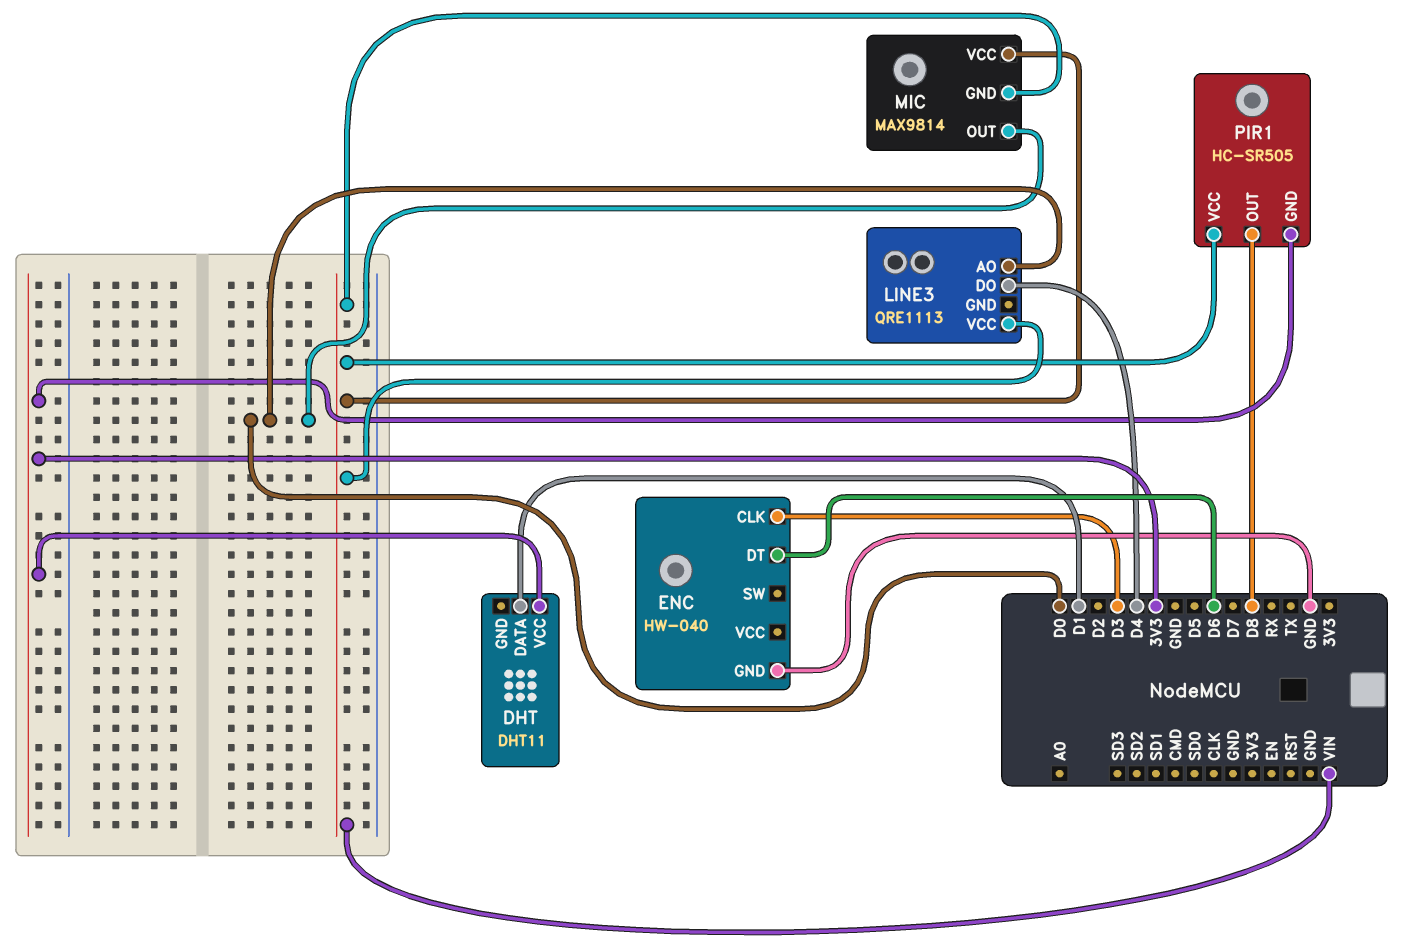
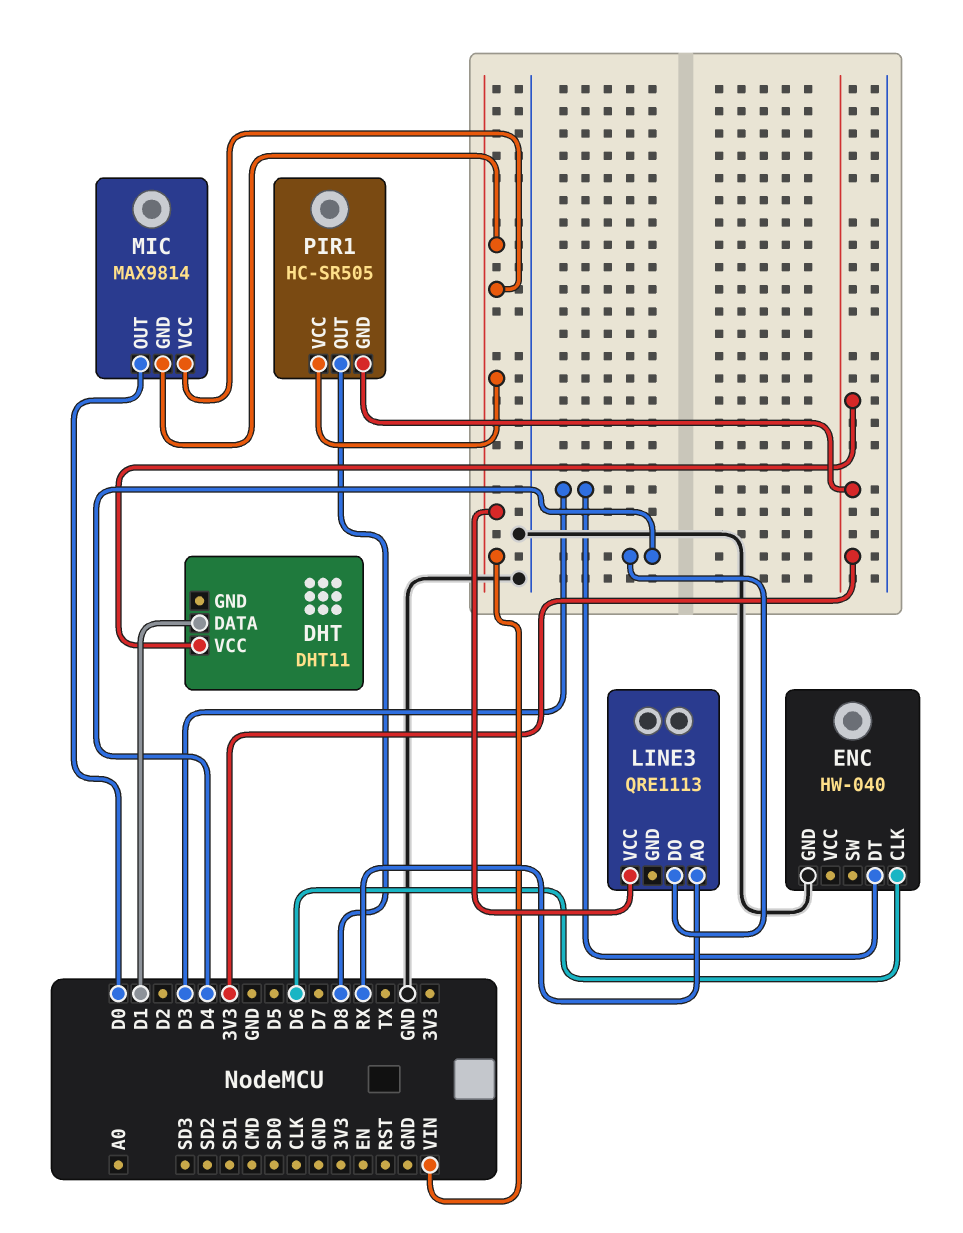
ENC pin CLK: D3 -> D6
ENC pin DT: D6 -> D3
LINE3 pin AO: D0 -> RX

